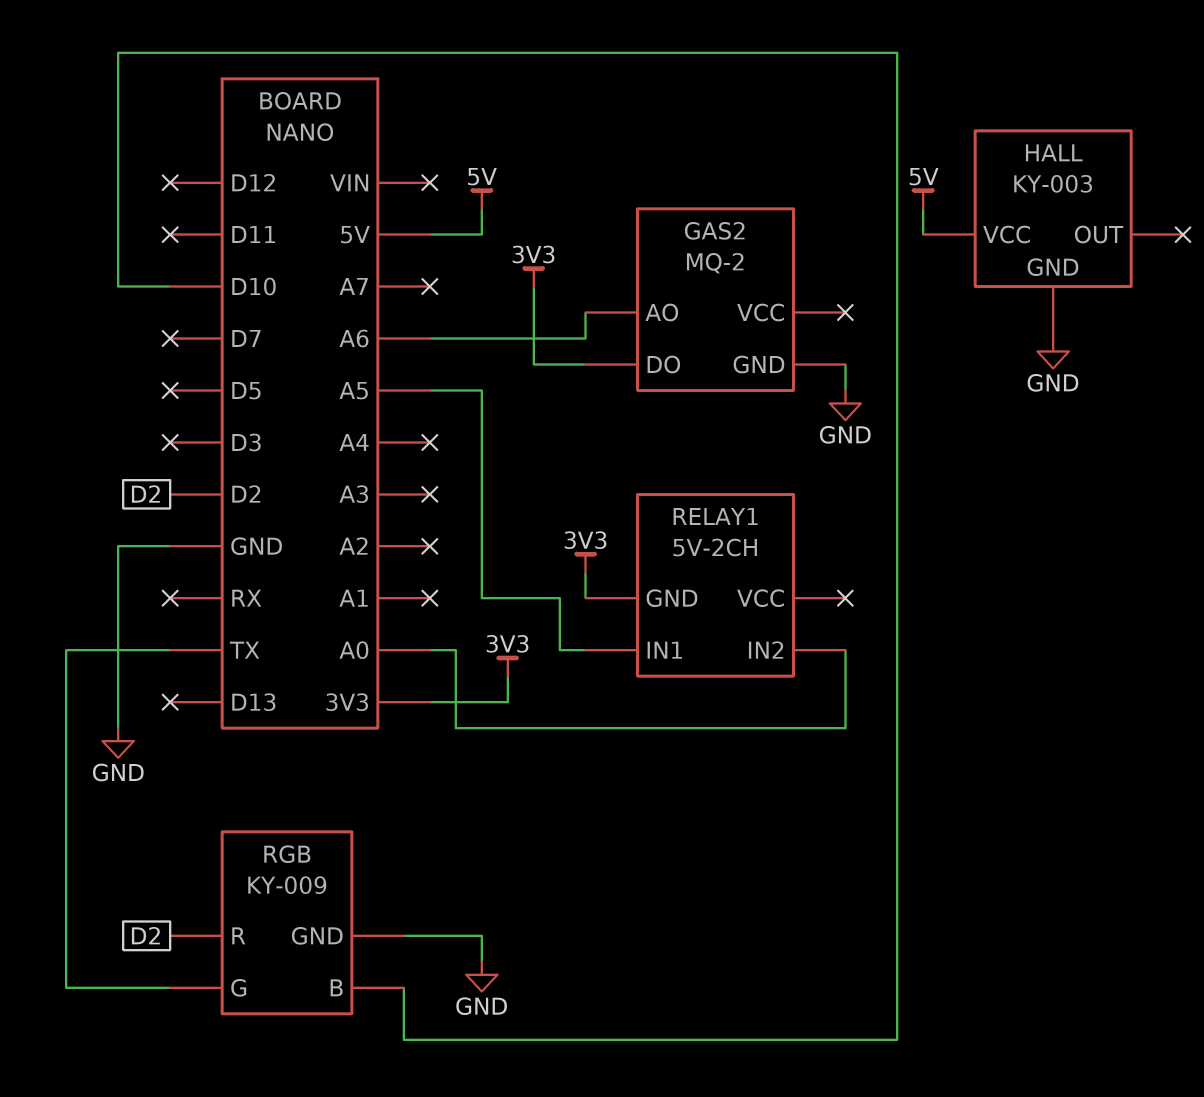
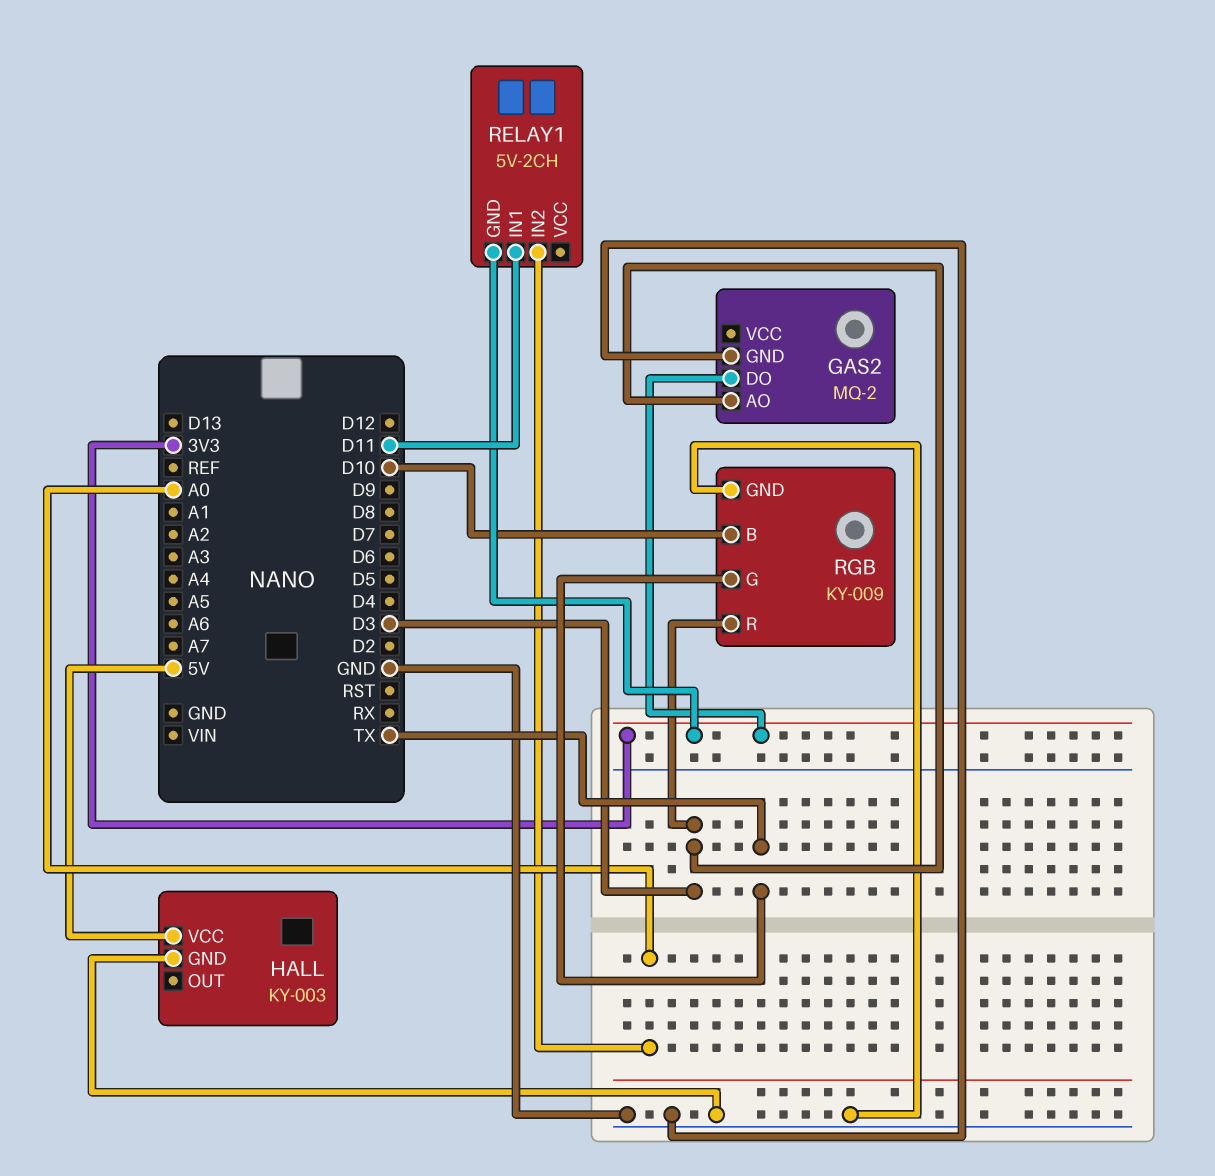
GAS2 pin AO: A6 -> D3
RELAY1 pin IN1: A5 -> D11
RGB pin R: D2 -> D3

